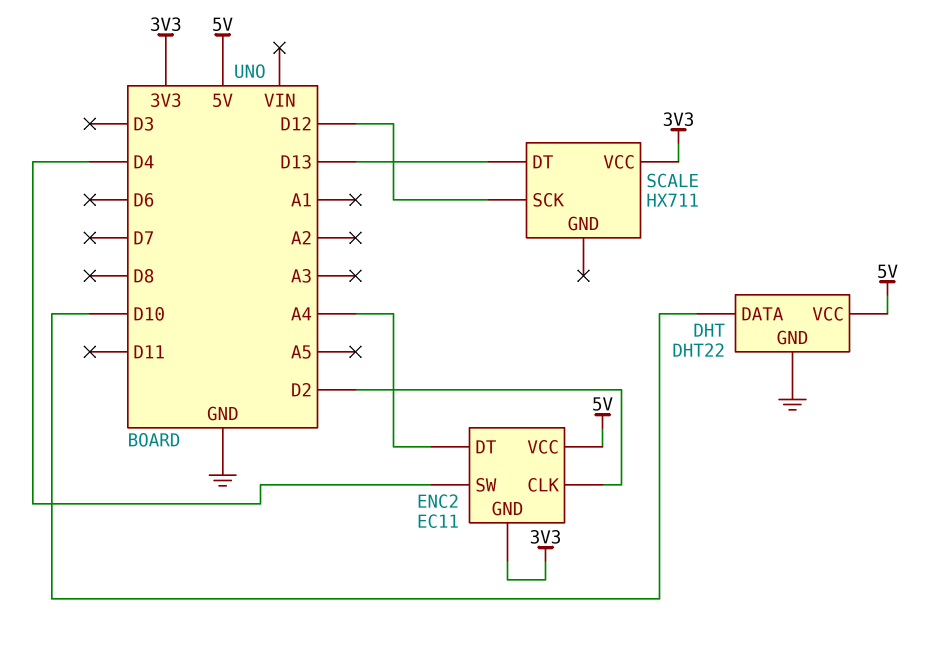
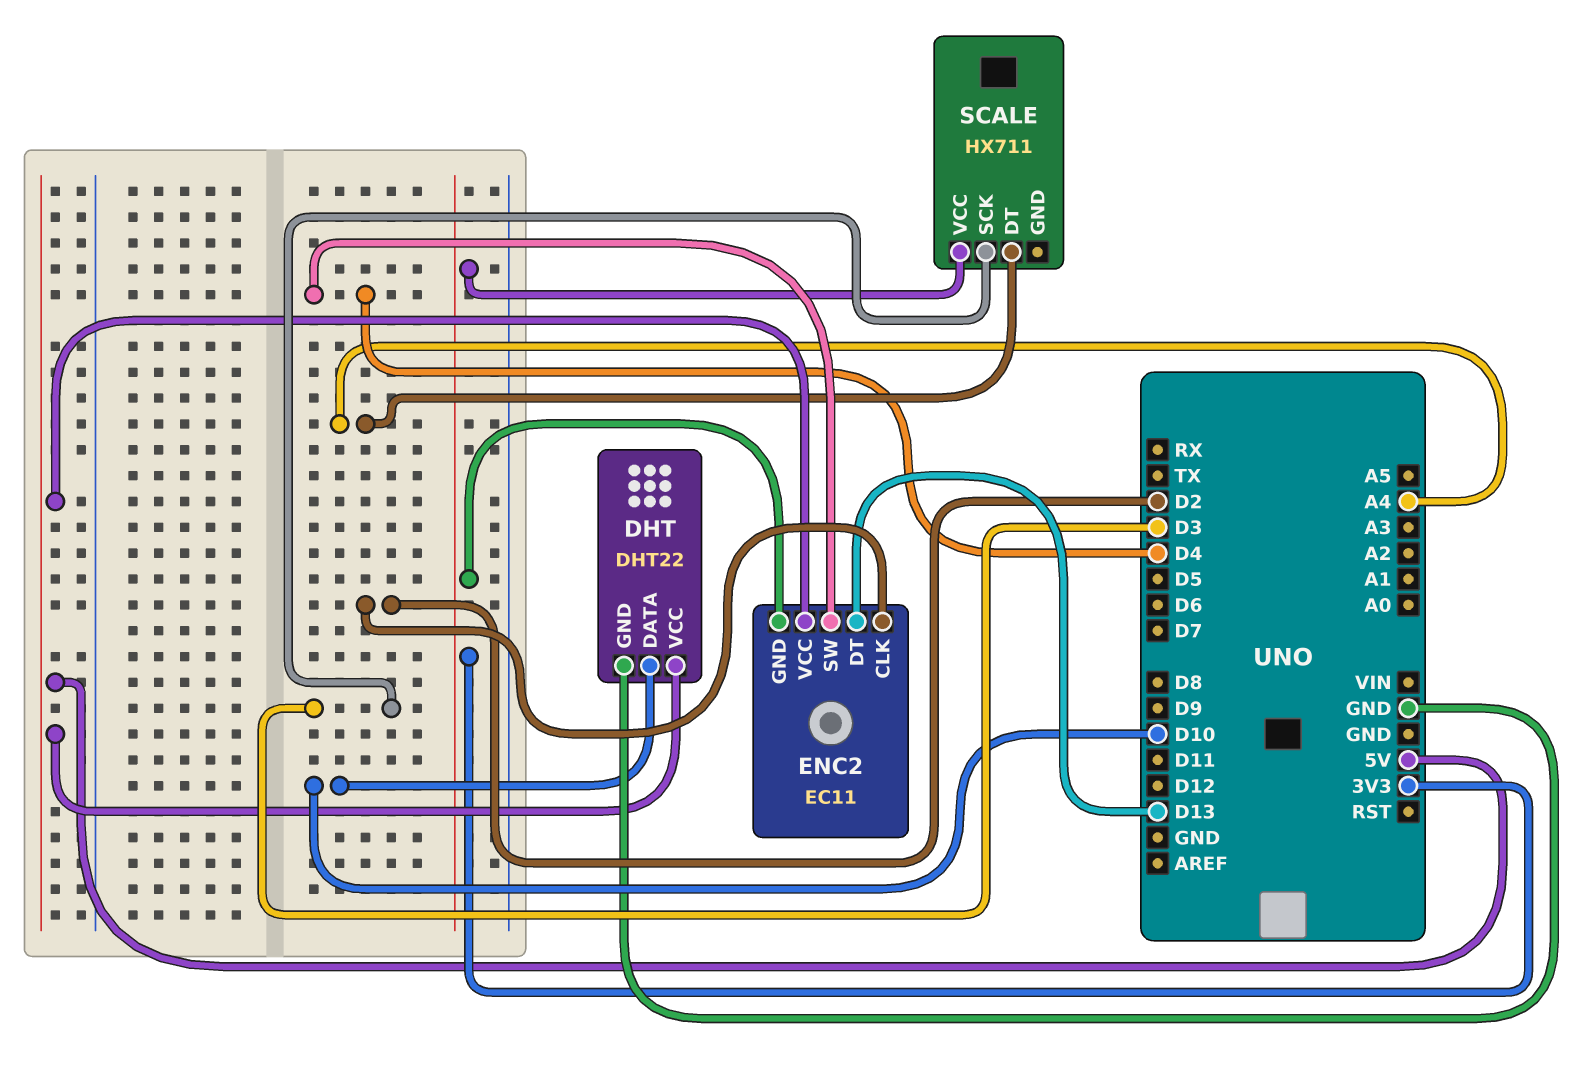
ENC2 pin DT: A4 -> D13
SCALE pin DT: D13 -> A4
SCALE pin SCK: D12 -> D3

